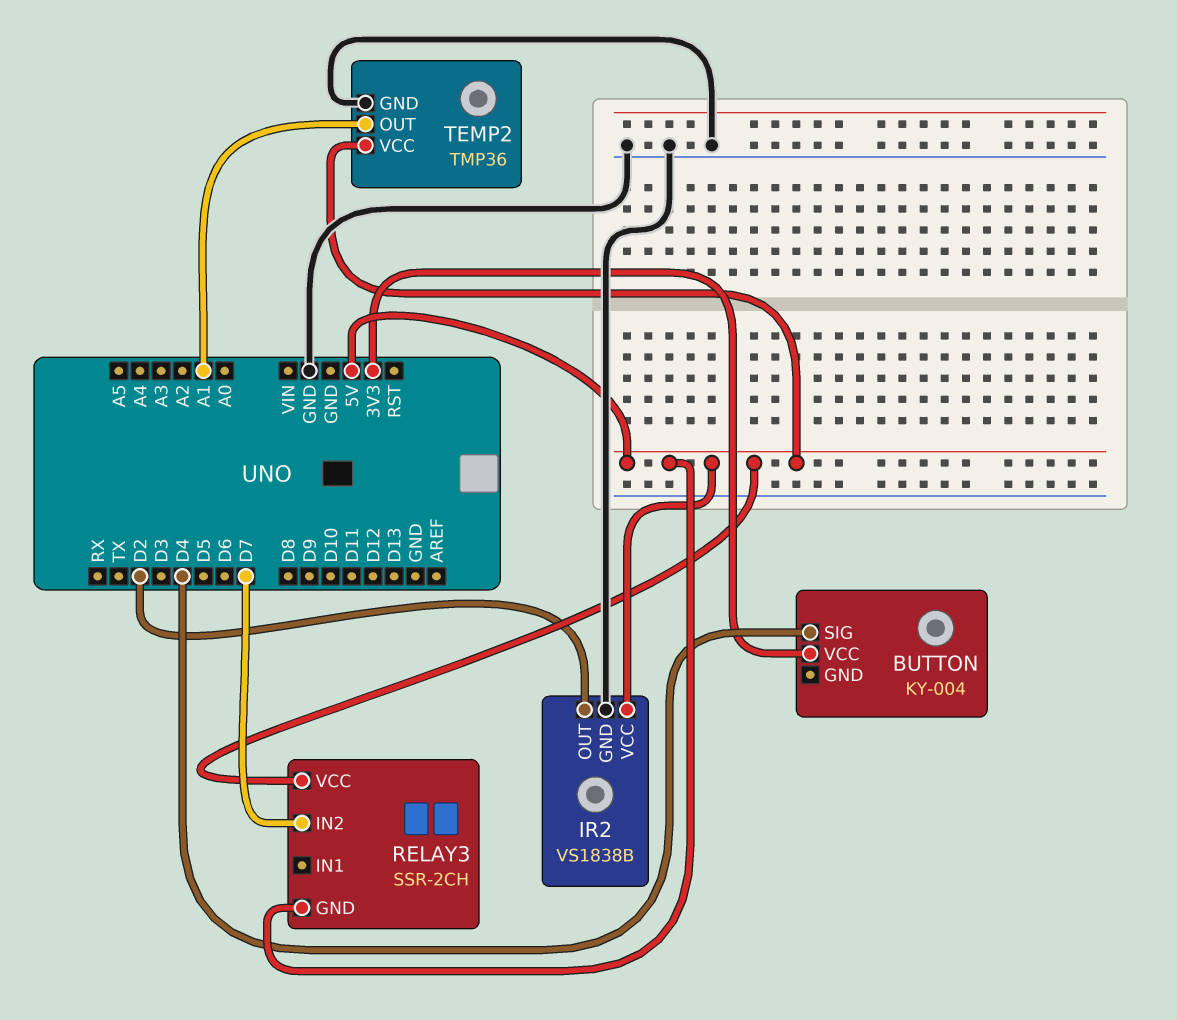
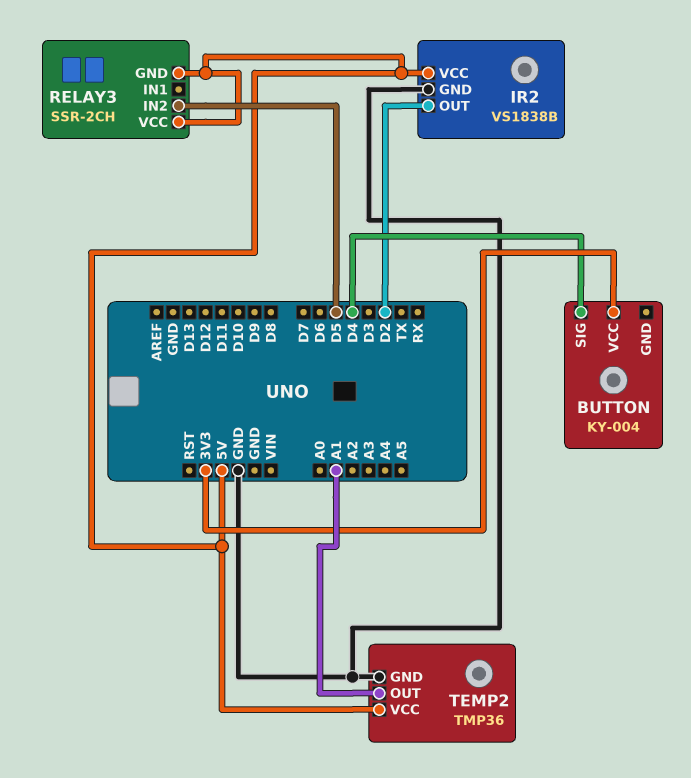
RELAY3 pin IN2: D7 -> D5

